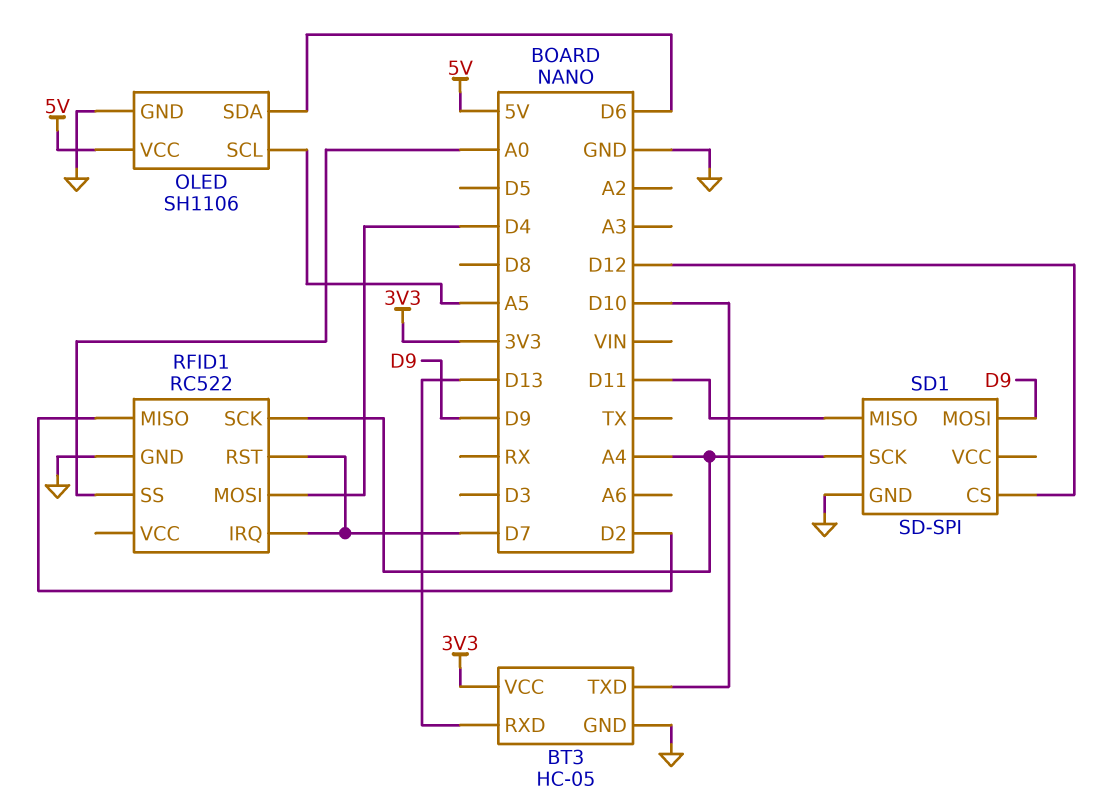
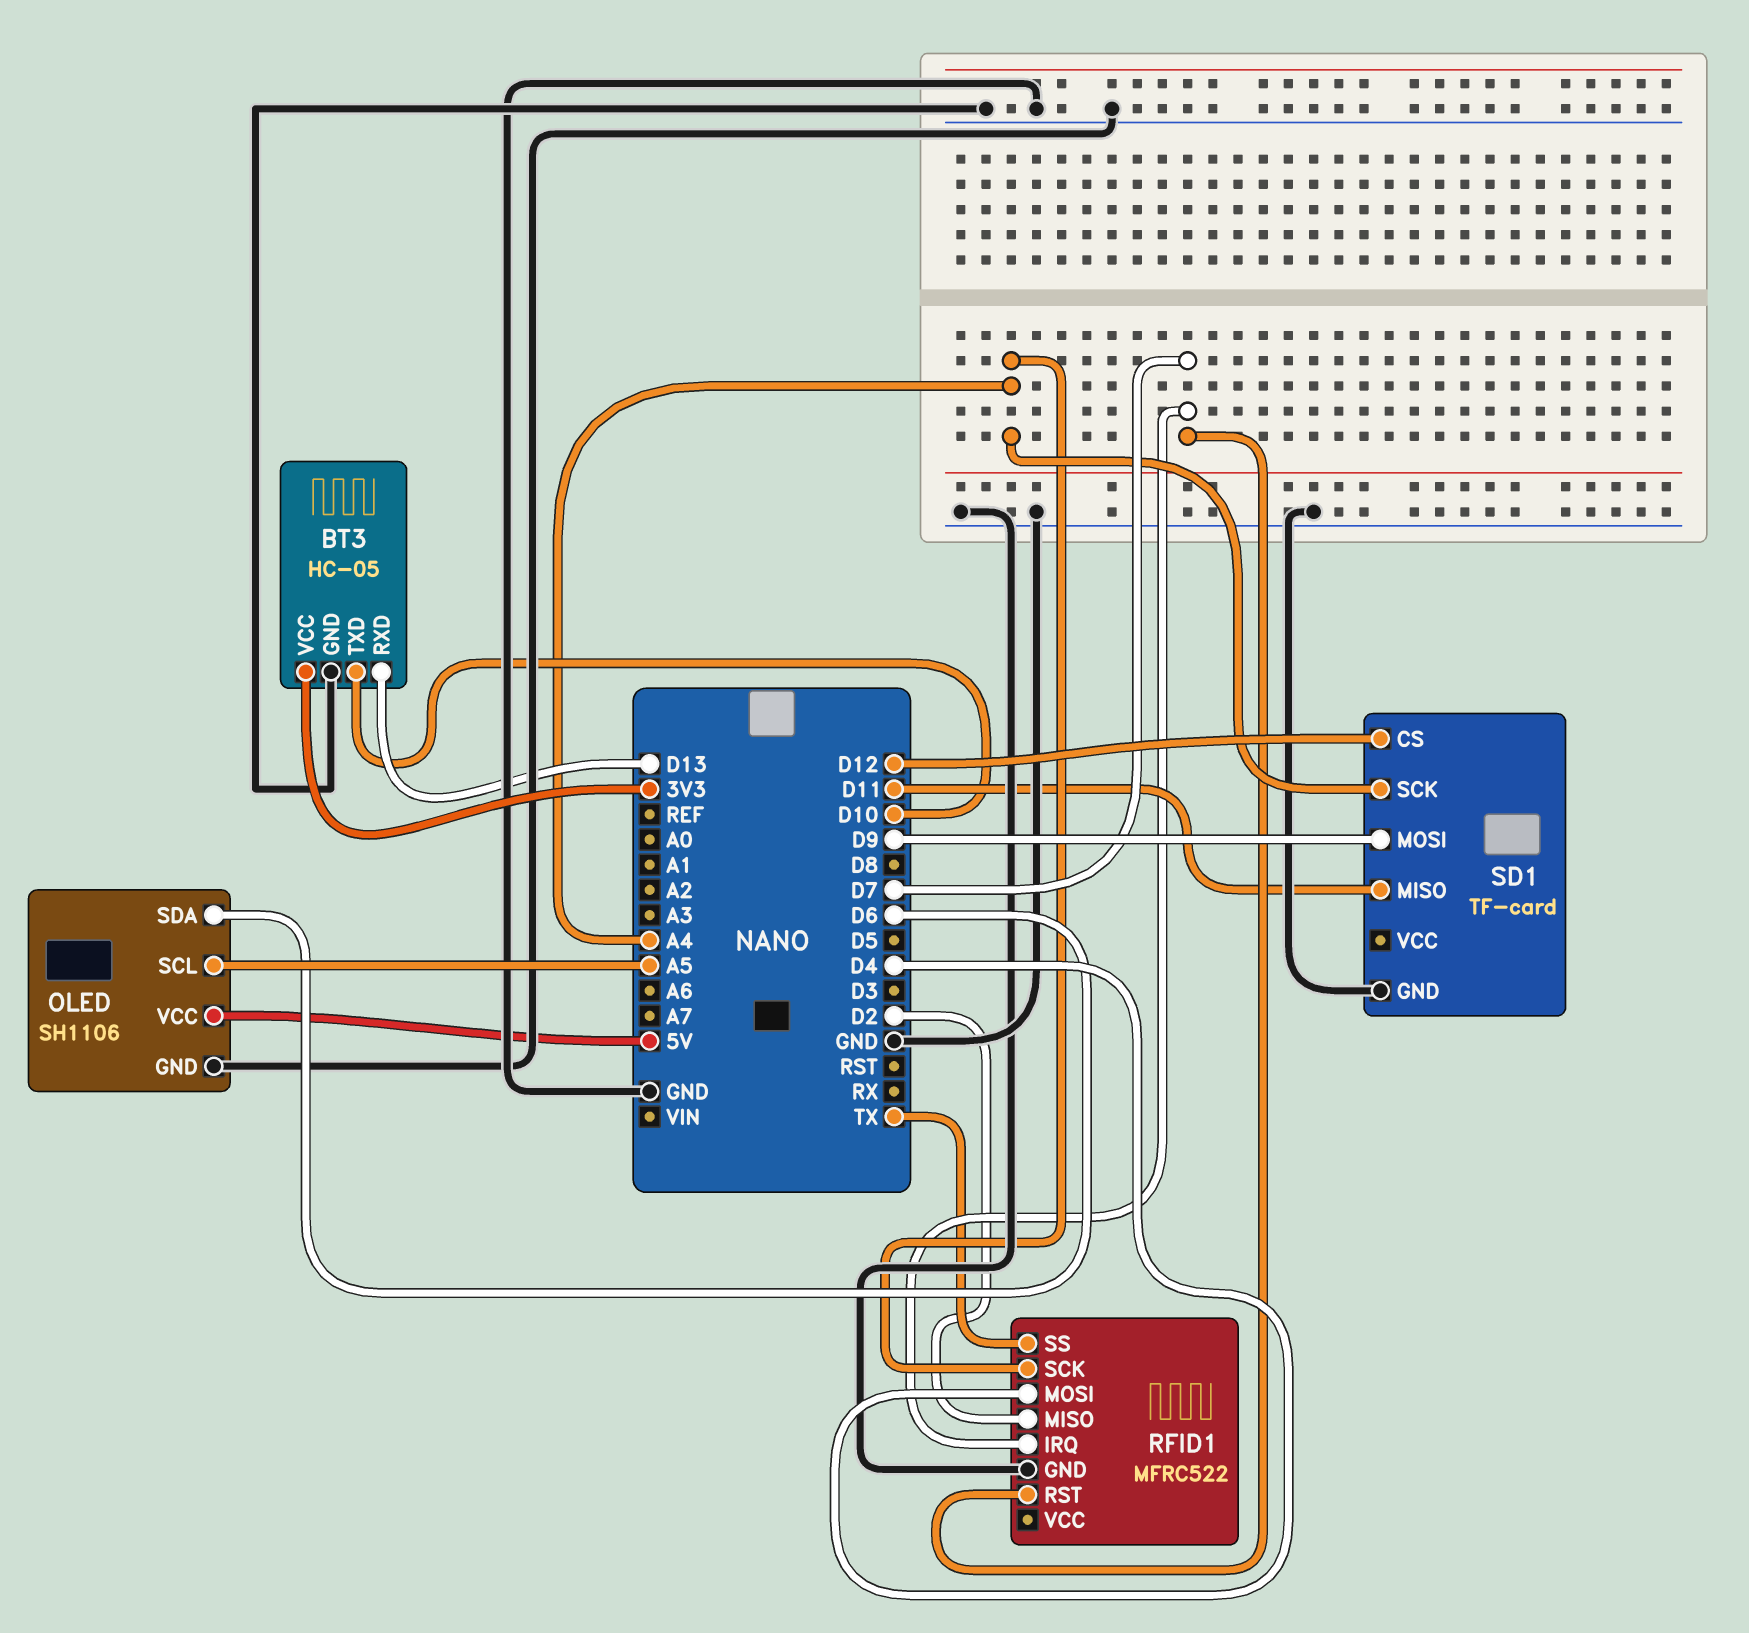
RFID1: RC522 -> MFRC522
RFID1 pin SS: A0 -> TX
SD1: SD-SPI -> TF-card

